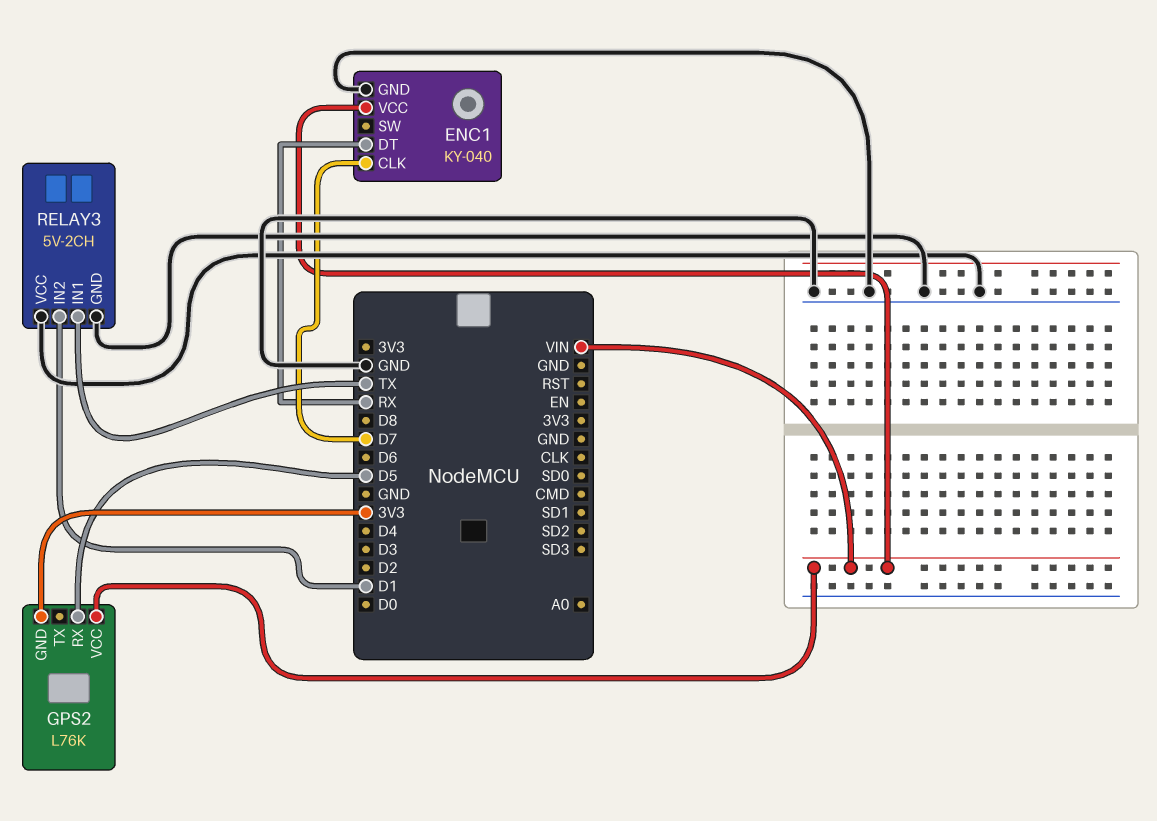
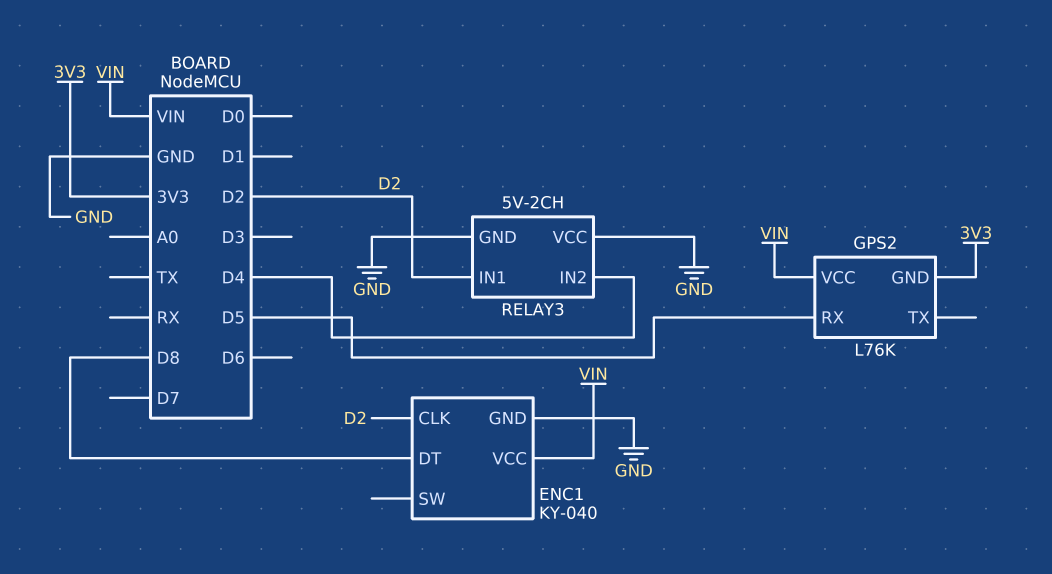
ENC1 pin CLK: D7 -> D2
ENC1 pin DT: RX -> D8
RELAY3 pin IN1: TX -> D2
RELAY3 pin IN2: D1 -> D4

